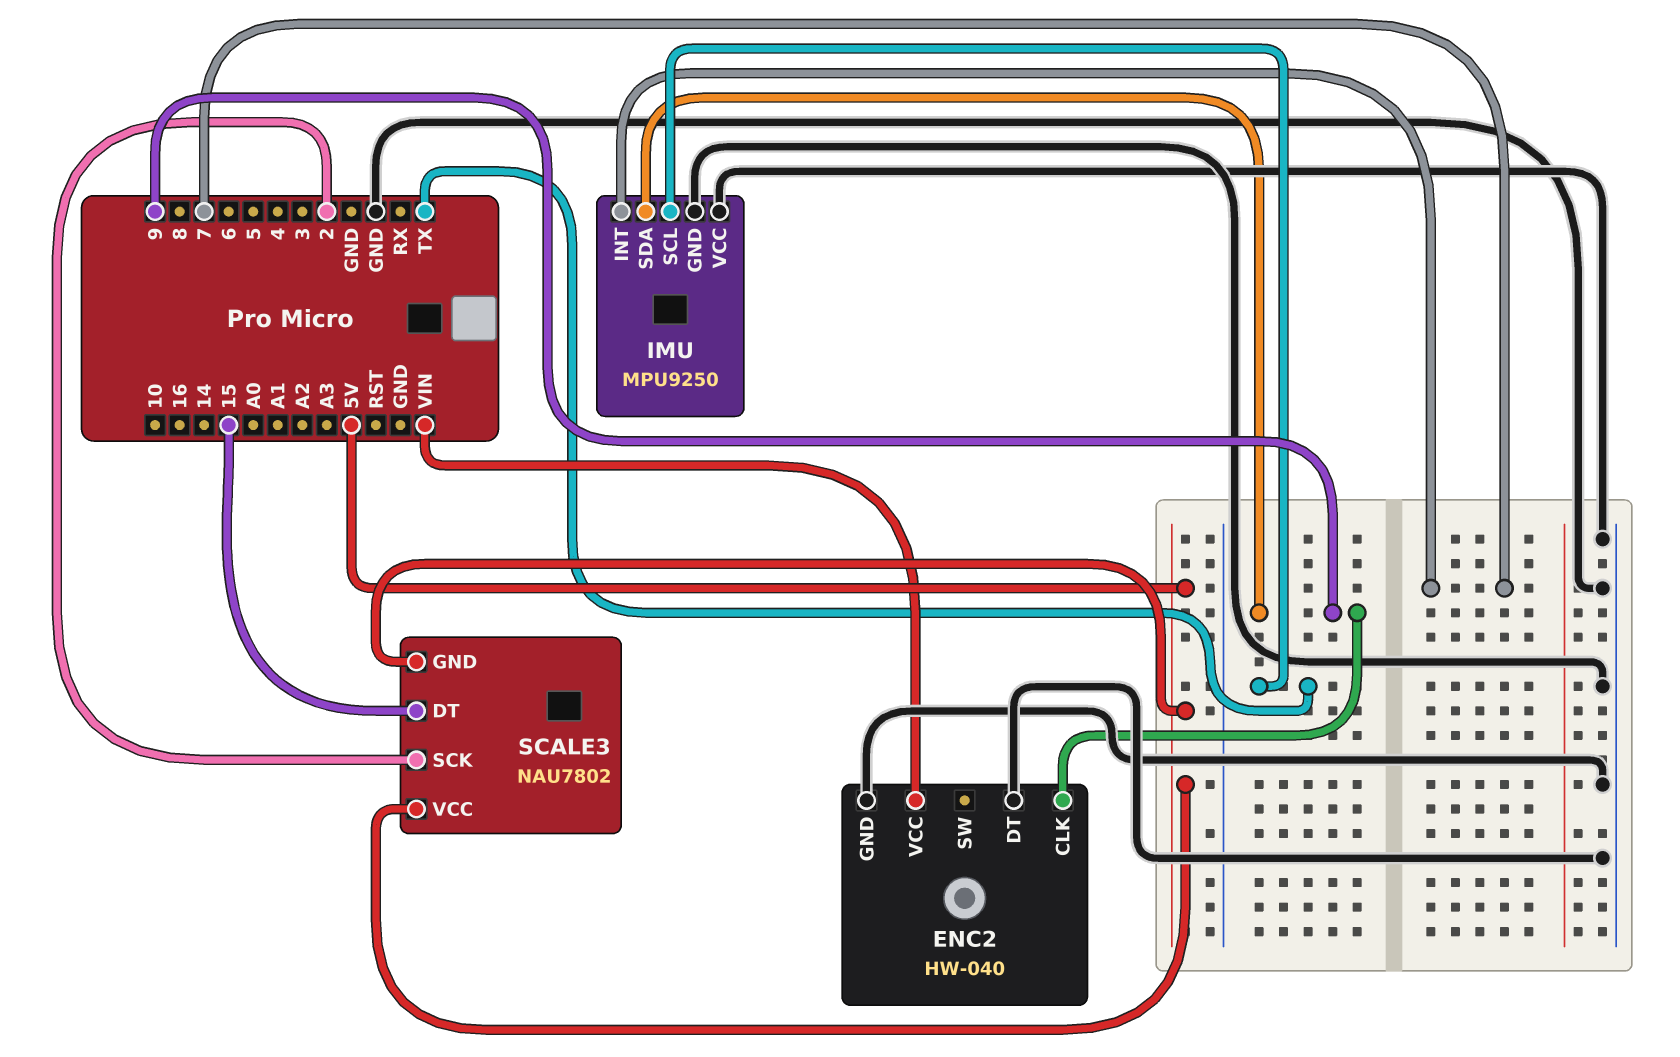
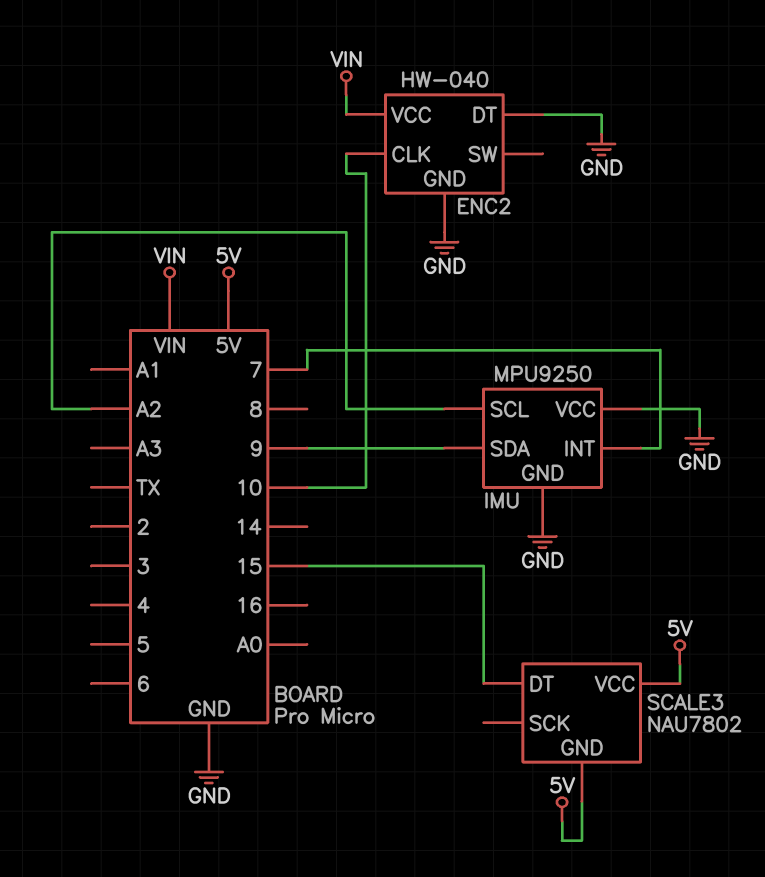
ENC2 pin CLK: 9 -> 10
IMU pin SCL: TX -> A2
SCALE3 pin SCK: 2 -> none

